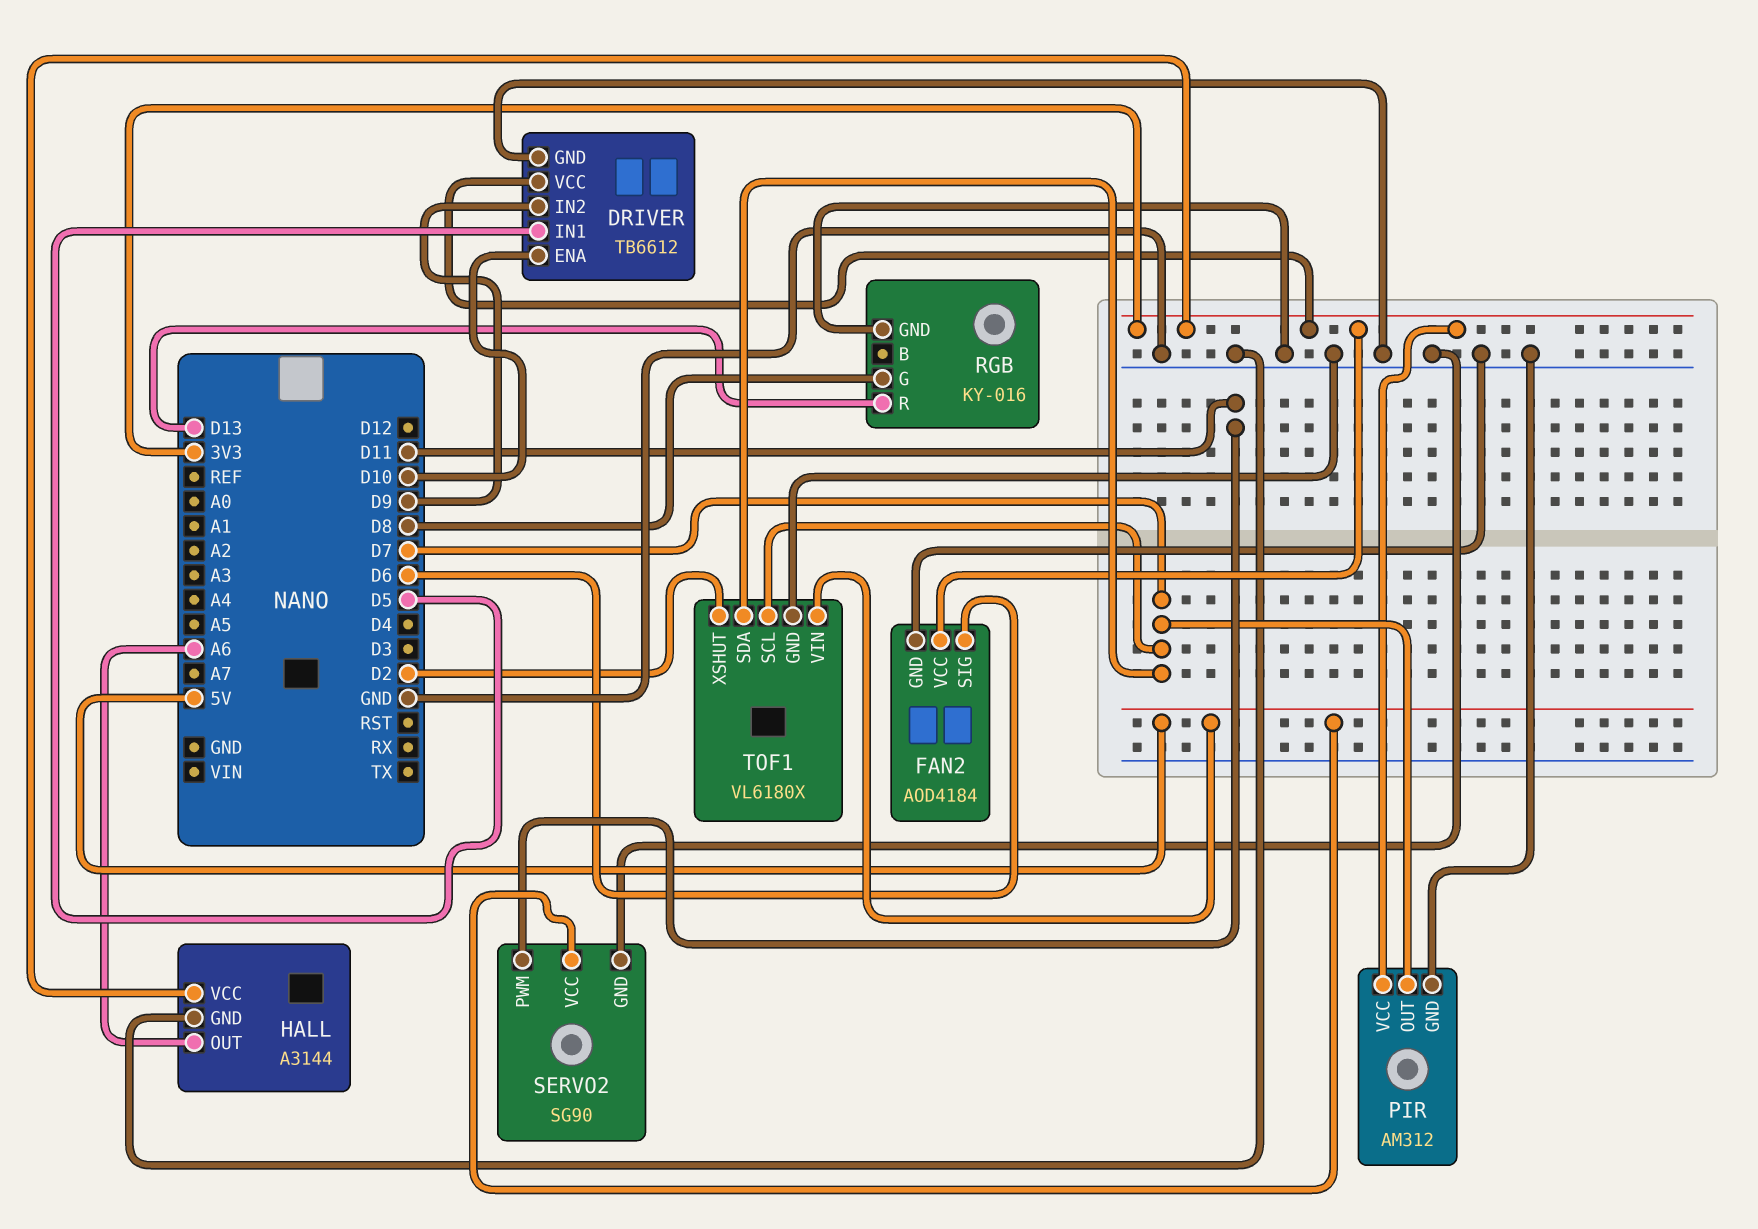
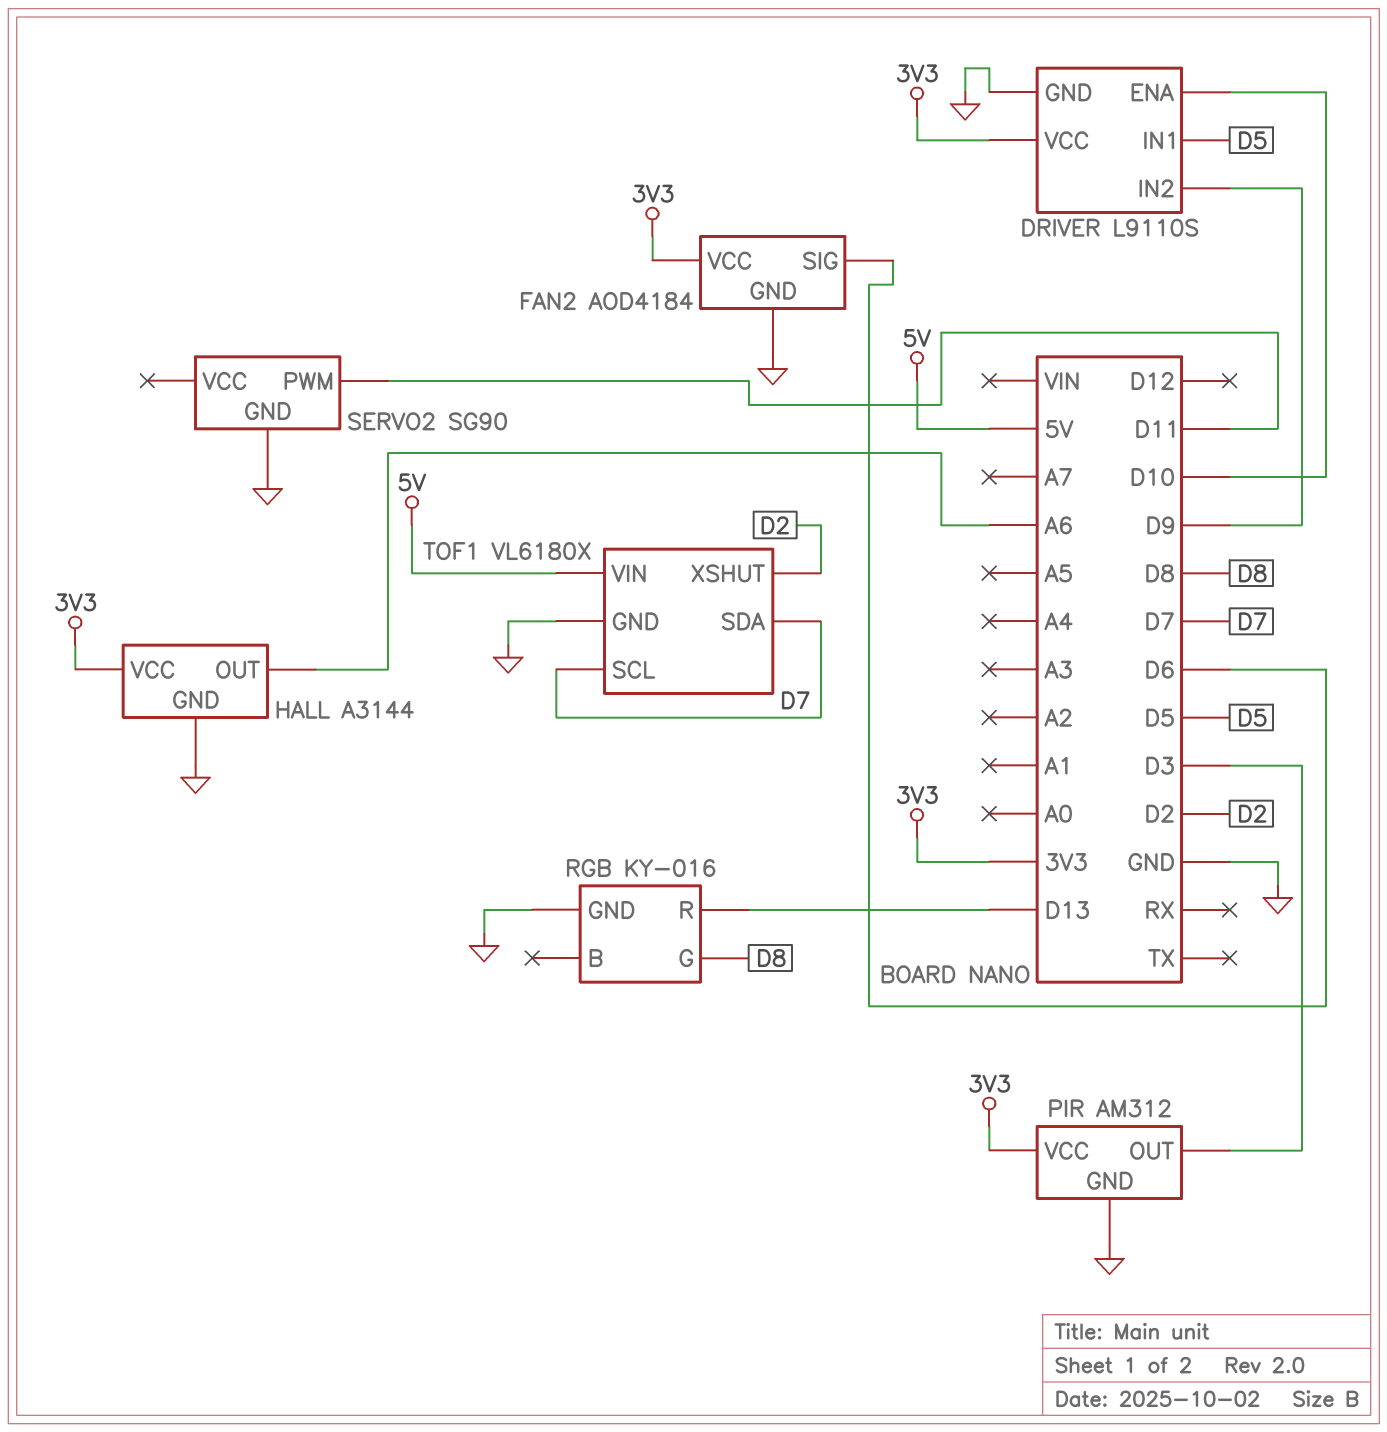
DRIVER: TB6612 -> L9110S
PIR pin OUT: D7 -> D3
SERVO2 pin VCC: 5V -> none

